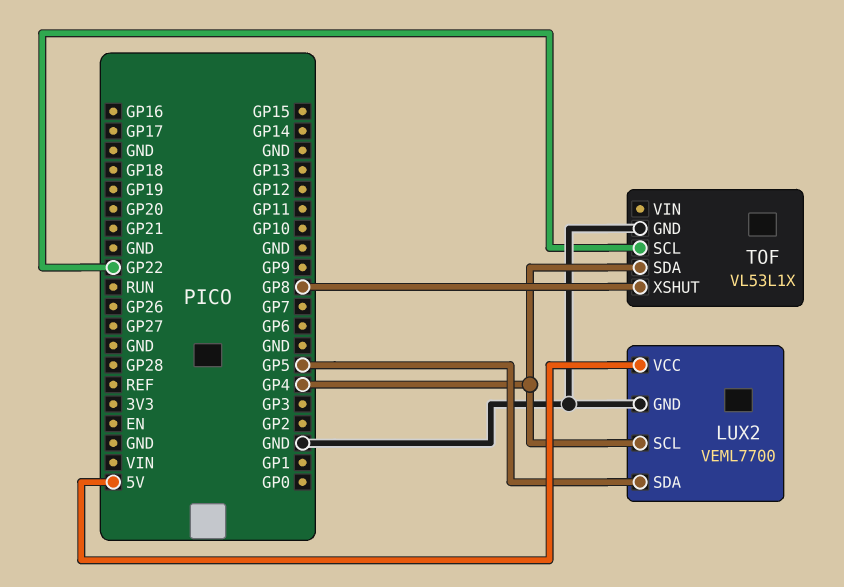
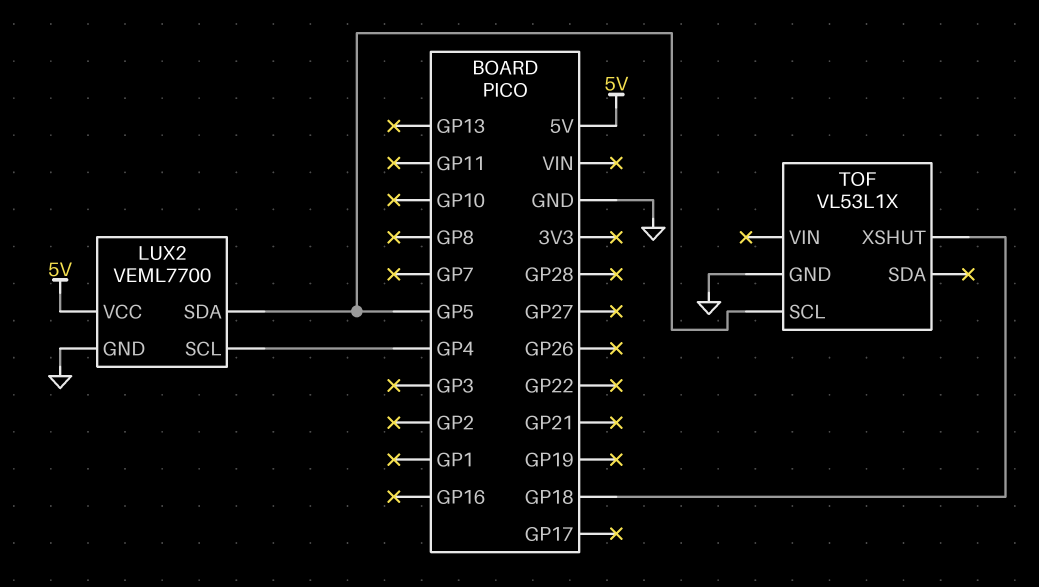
TOF pin SCL: GP22 -> GP5
TOF pin SDA: GP4 -> none
TOF pin XSHUT: GP8 -> GP18

